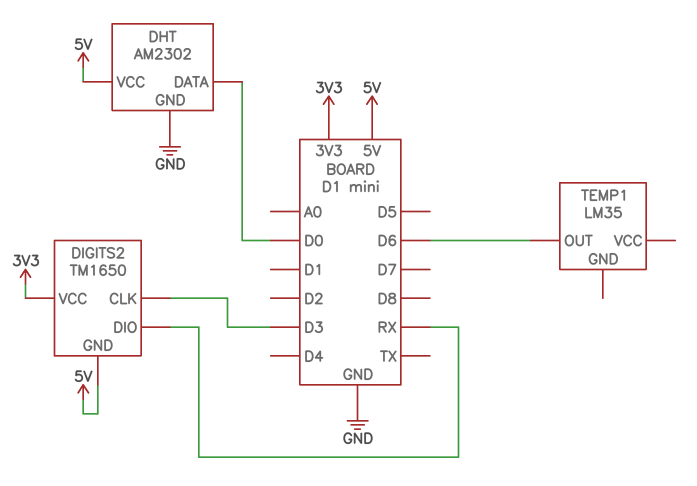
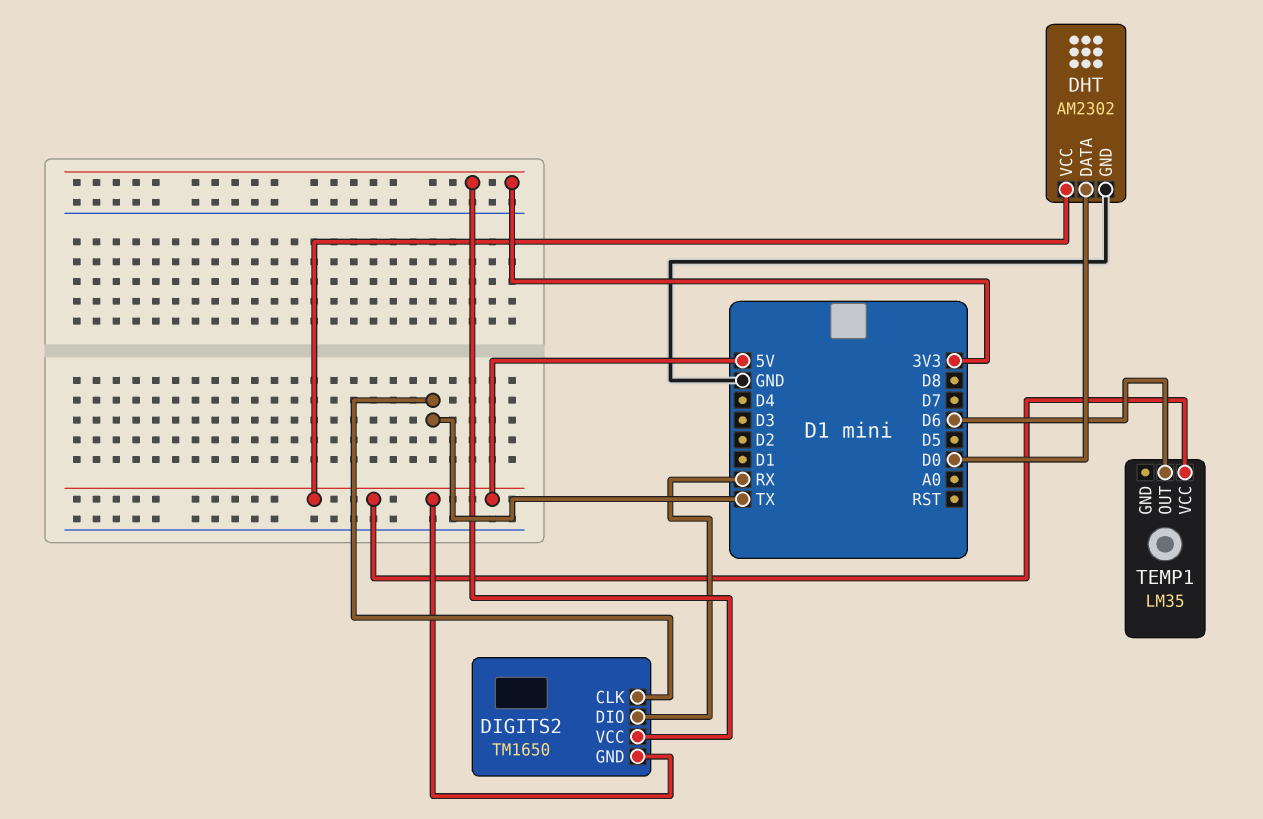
DIGITS2 pin CLK: D3 -> TX
TEMP1 pin VCC: none -> 5V

